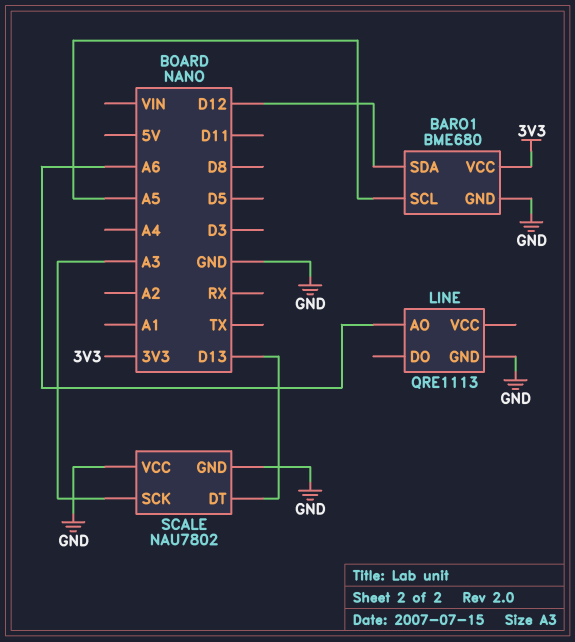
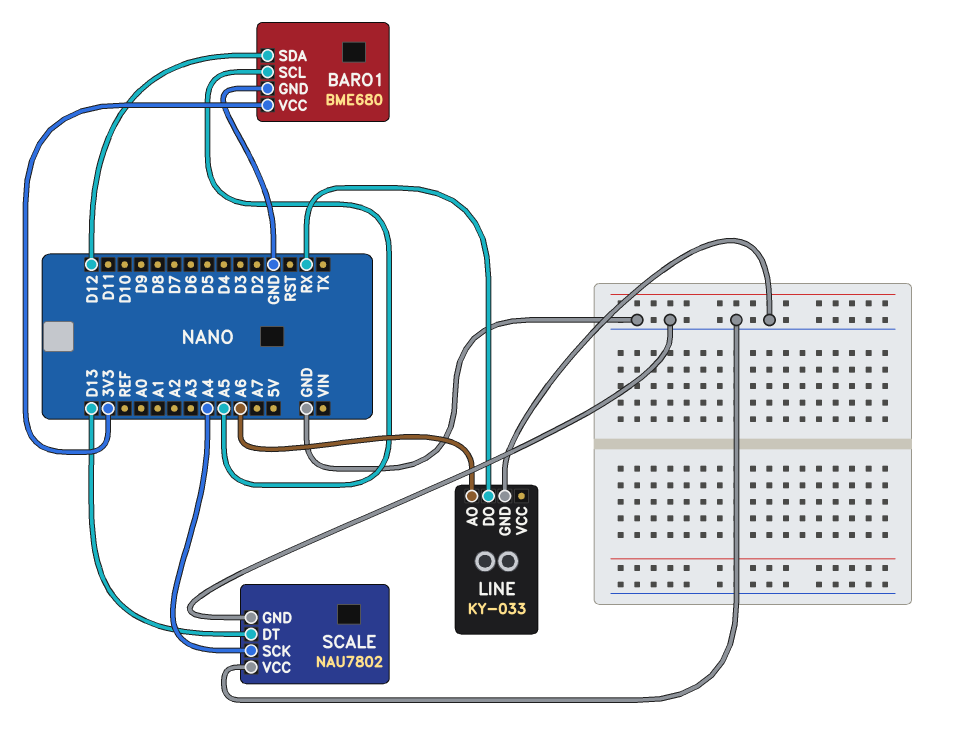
LINE: QRE1113 -> KY-033
LINE pin DO: none -> RX
SCALE pin SCK: A3 -> A4

